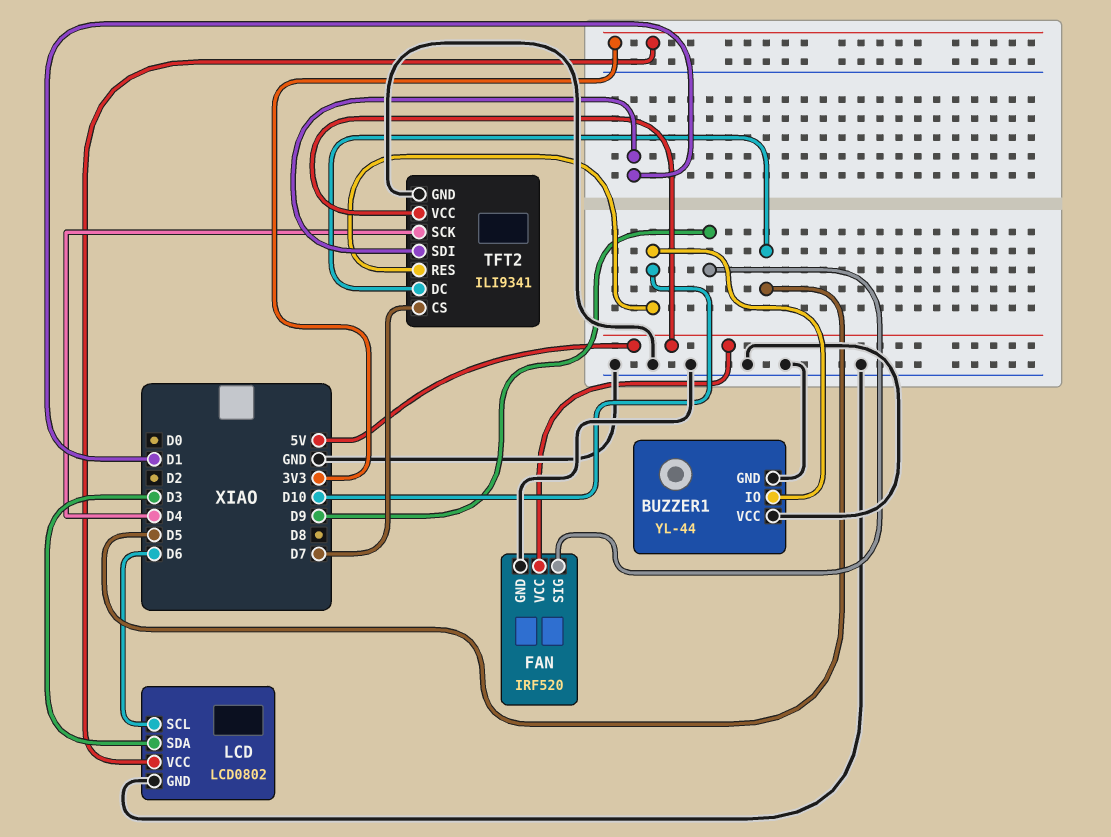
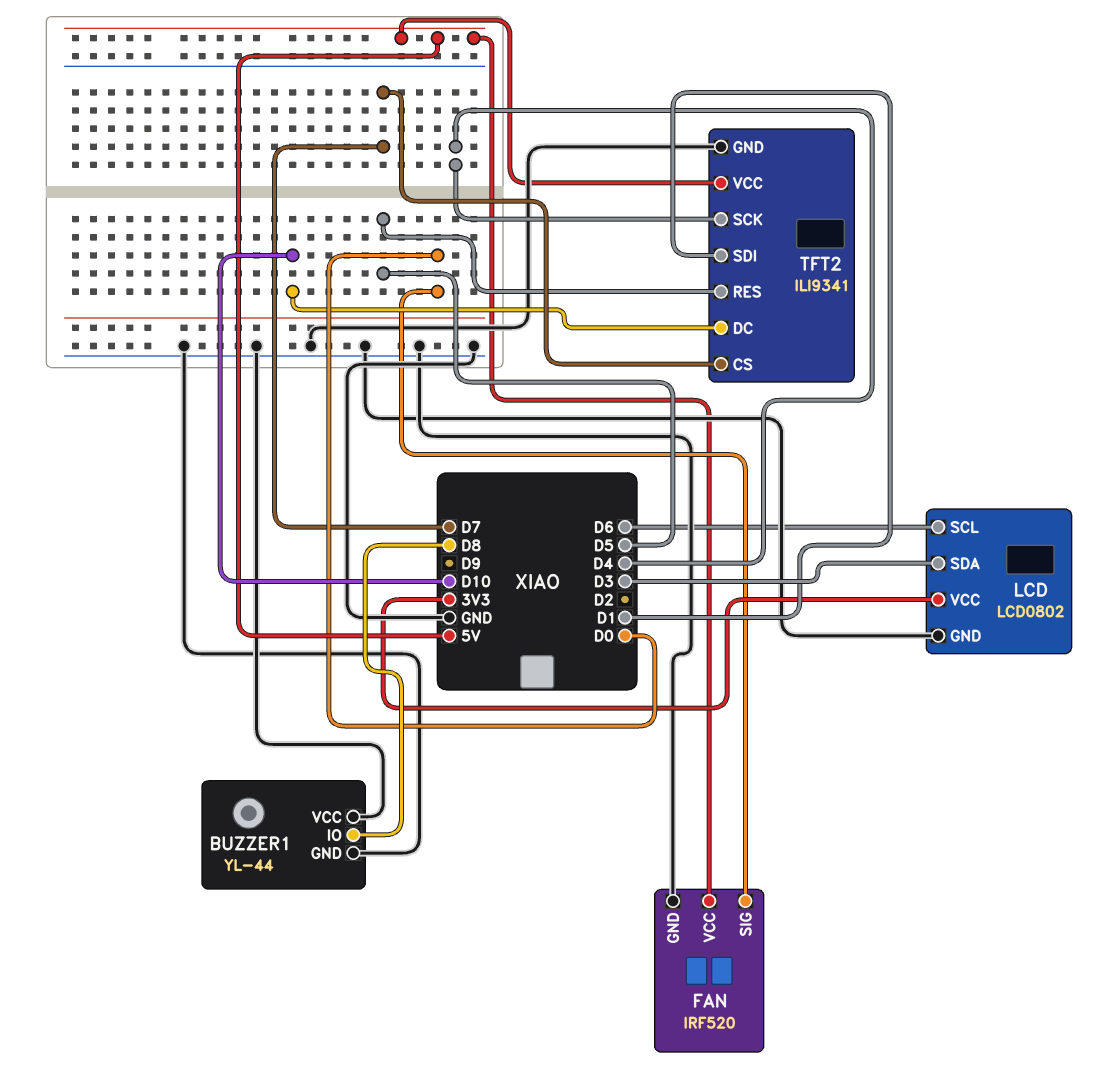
BUZZER1 pin IO: D10 -> D8
FAN pin SIG: D9 -> D0
TFT2 pin DC: D5 -> D10
TFT2 pin RES: D10 -> D5

